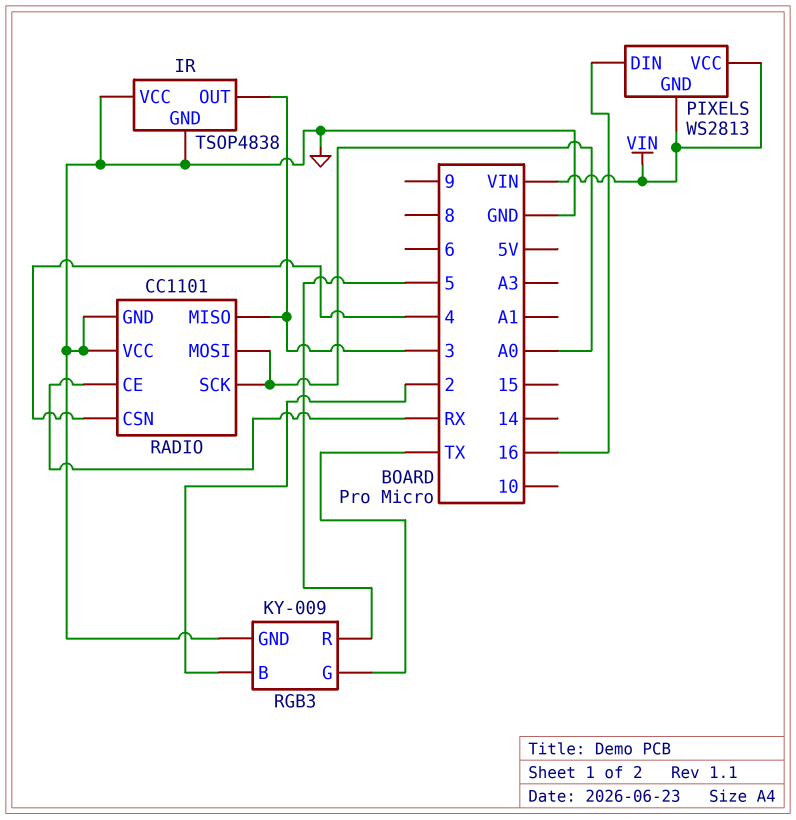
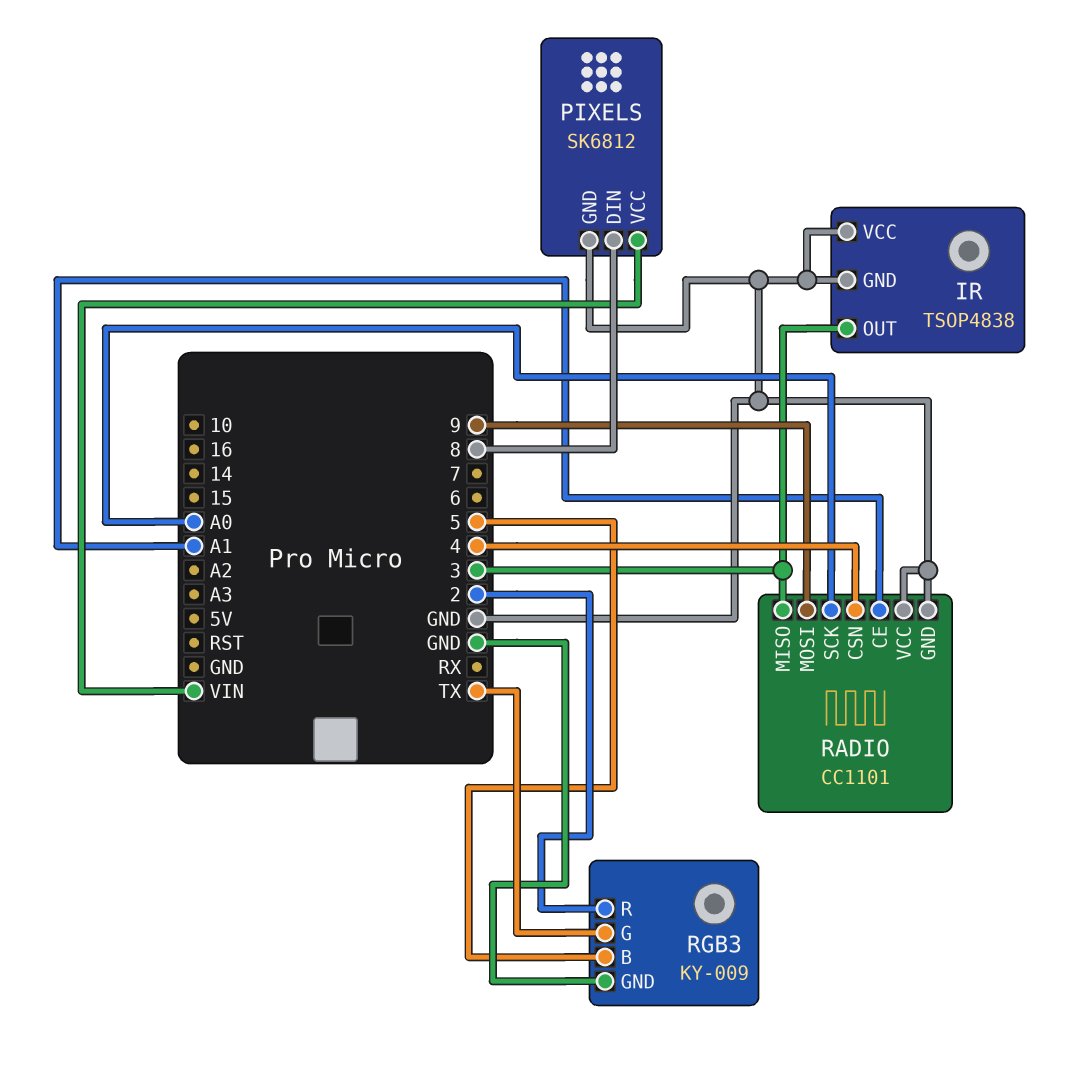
PIXELS: WS2813 -> SK6812
PIXELS pin DIN: 16 -> 8
PIXELS pin GND: VIN -> GND
RADIO pin CE: RX -> A1
RADIO pin MOSI: A0 -> 9
RGB3 pin B: 2 -> 5
RGB3 pin R: 5 -> 2

